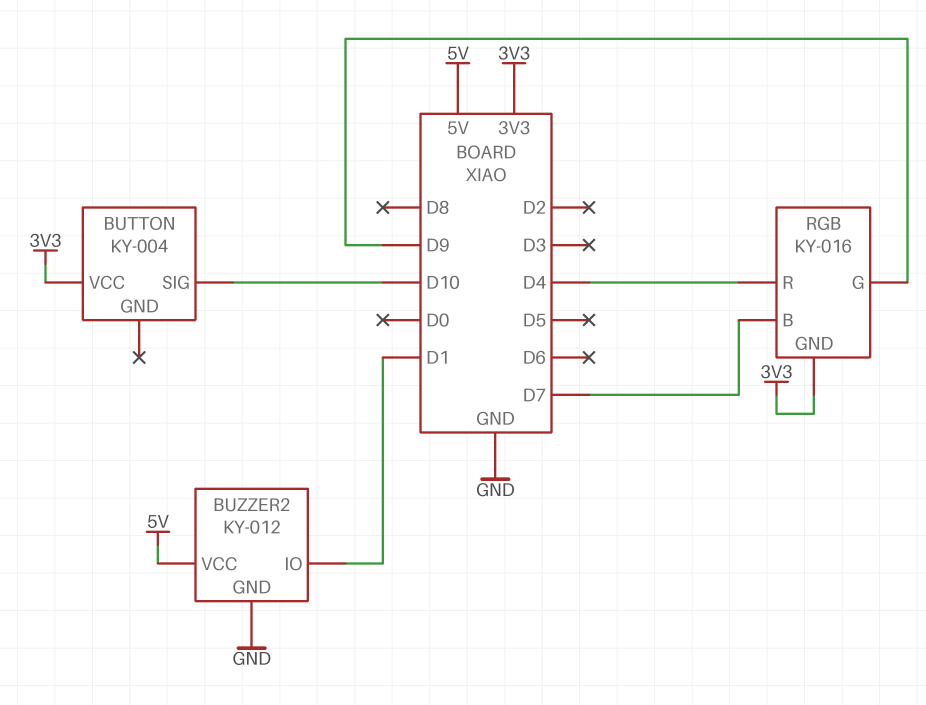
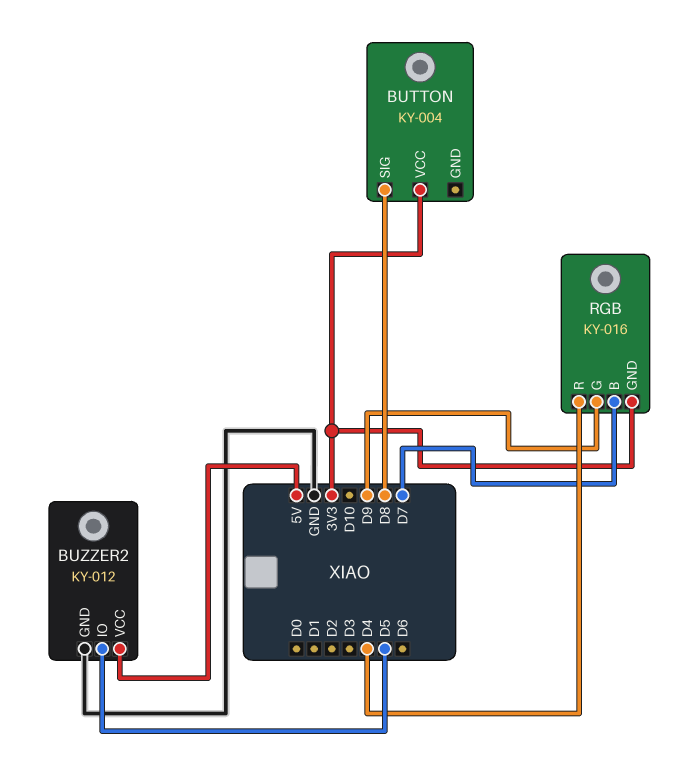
BUTTON pin SIG: D10 -> D8
BUZZER2 pin IO: D1 -> D5

